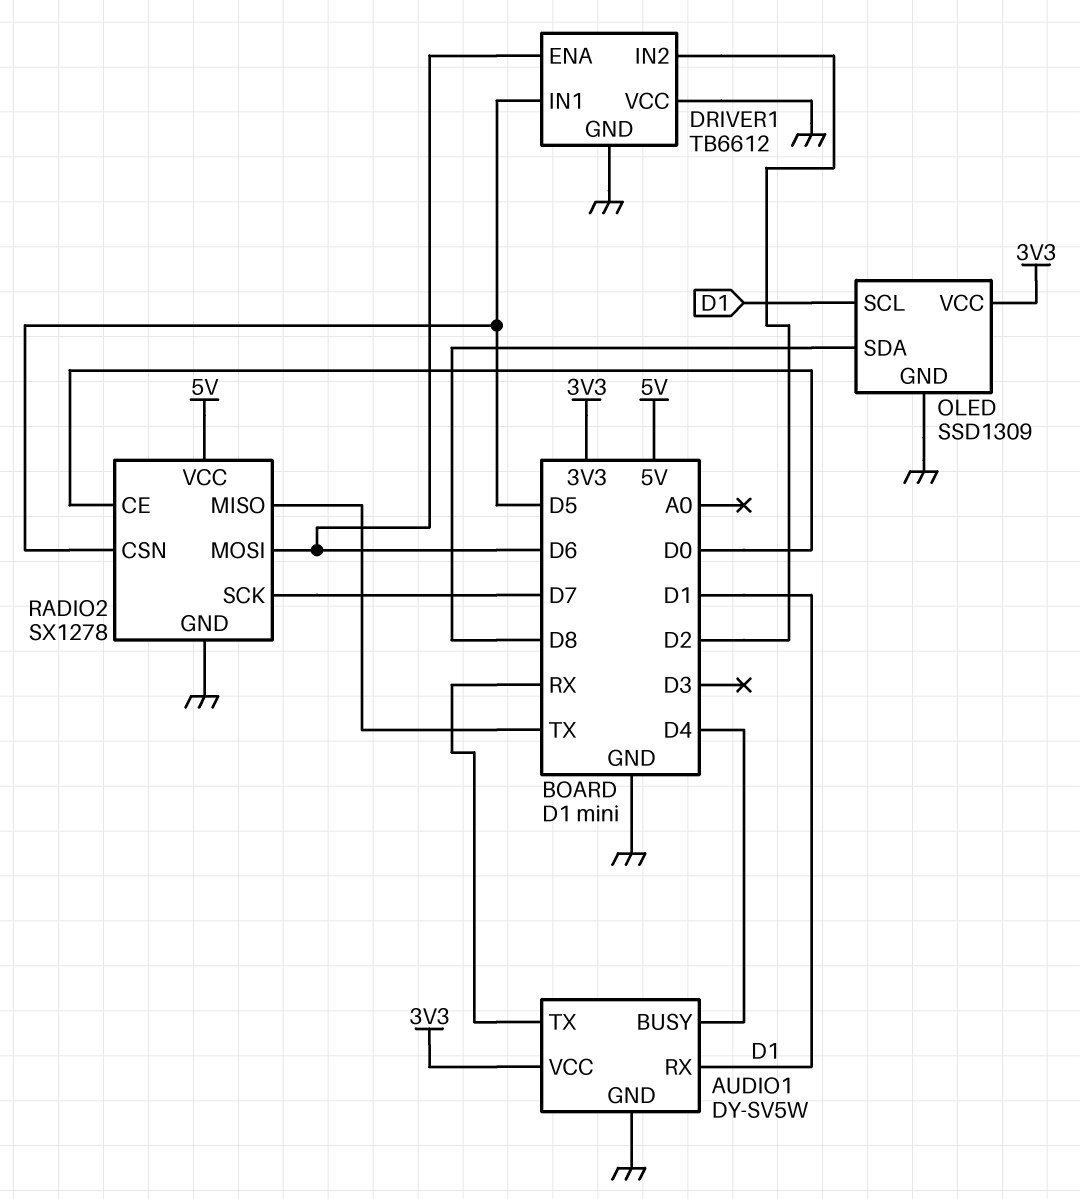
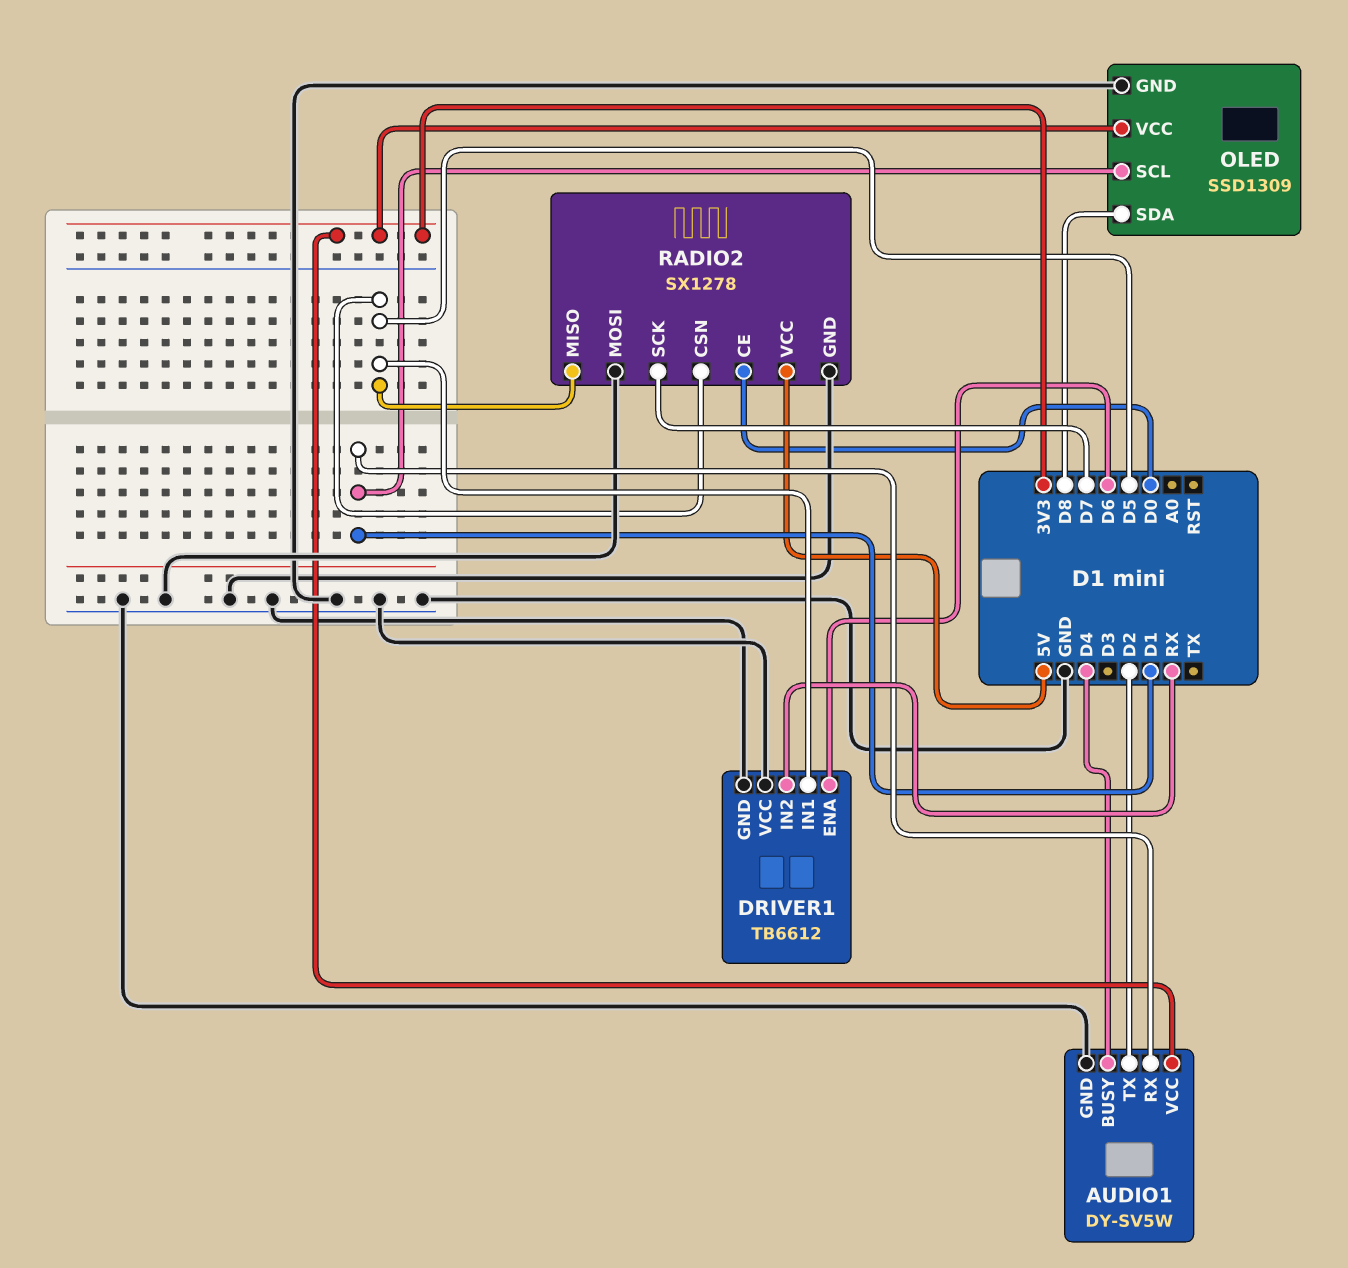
AUDIO1 pin TX: RX -> D2
DRIVER1 pin IN2: D2 -> RX
RADIO2 pin MISO: TX -> D5
RADIO2 pin MOSI: D6 -> GND

